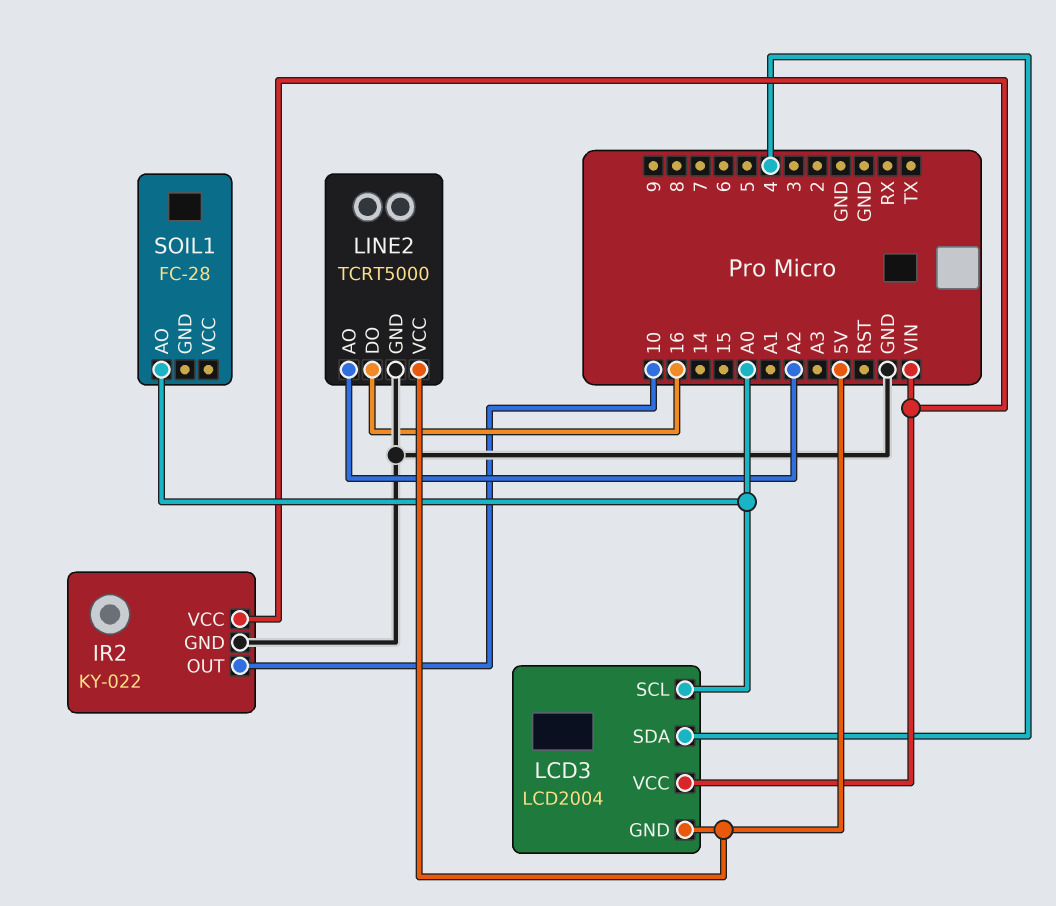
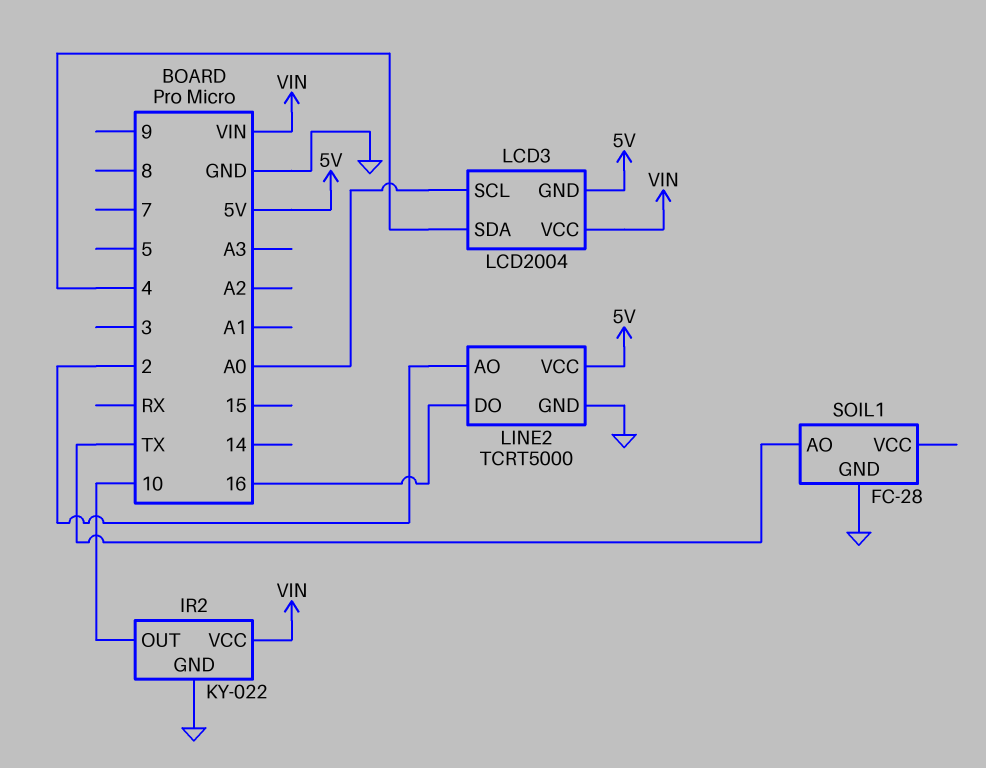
LINE2 pin AO: A2 -> 2
SOIL1 pin AO: A0 -> TX
SOIL1 pin GND: none -> GND

